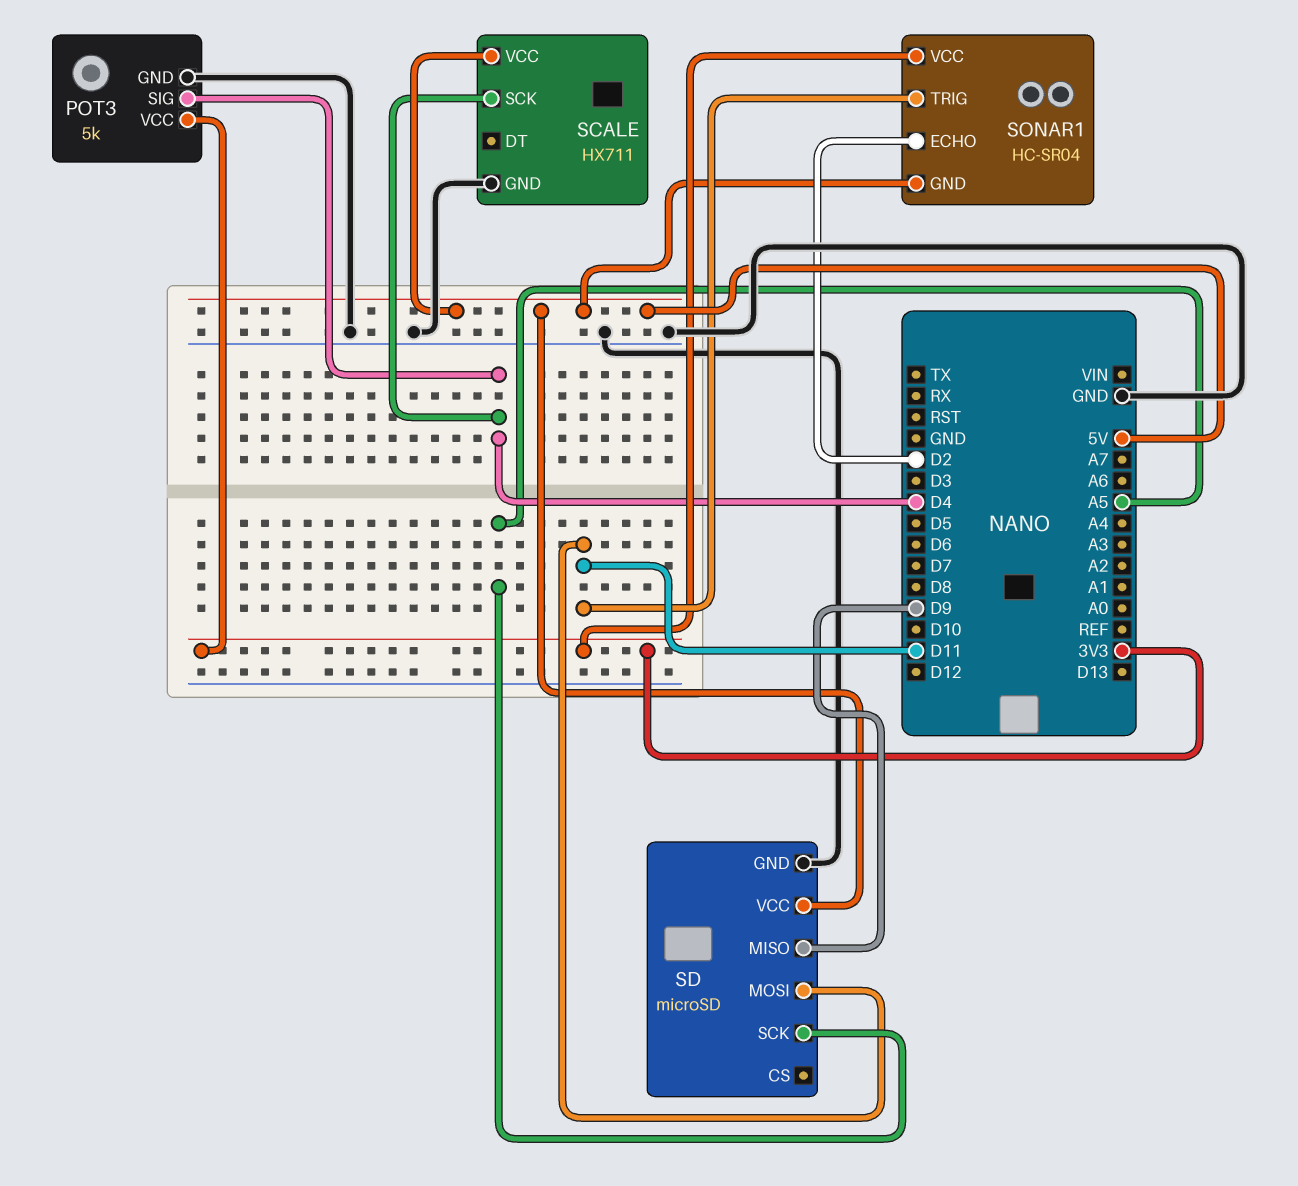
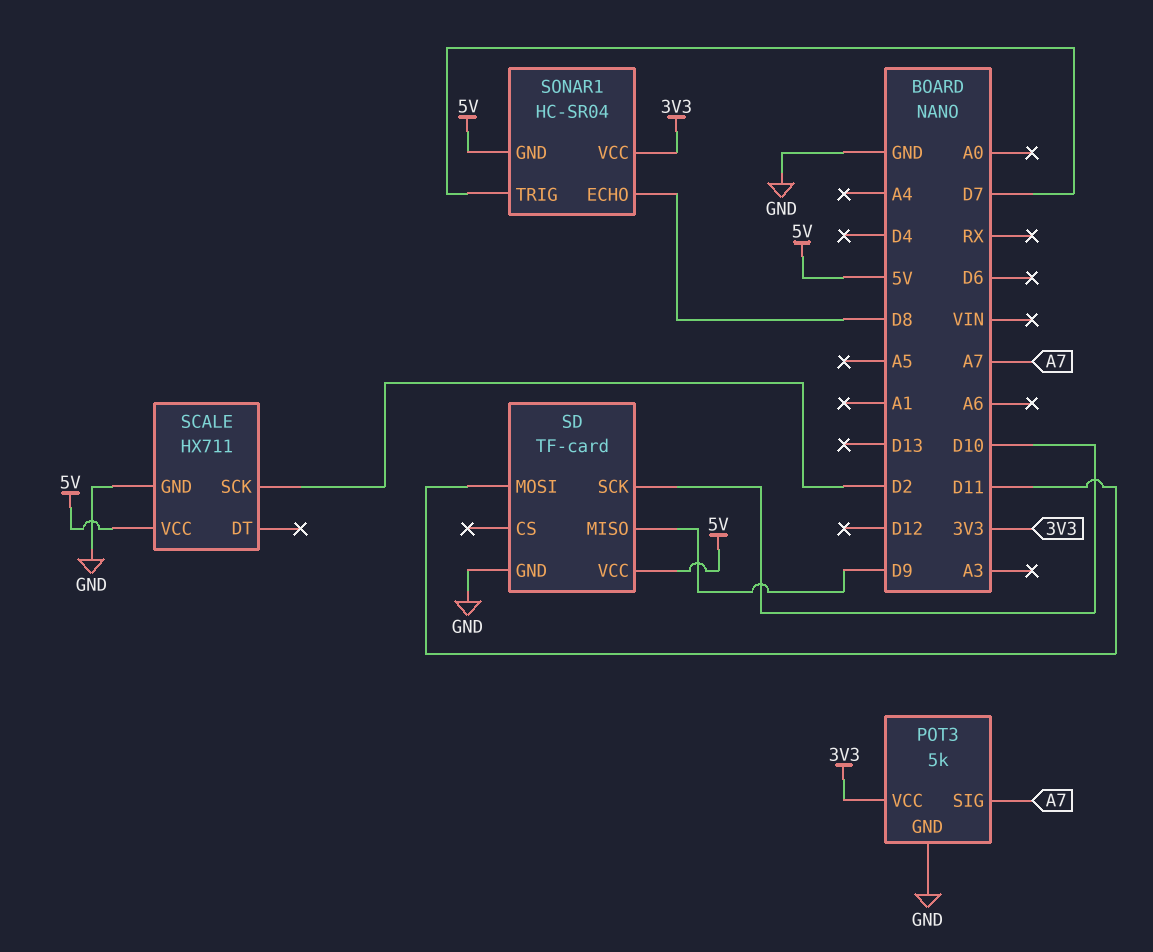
POT3 pin SIG: D4 -> A7
SCALE pin SCK: D4 -> D2
SD: microSD -> TF-card
SD pin SCK: A5 -> D10
SONAR1 pin ECHO: D2 -> D8
SONAR1 pin TRIG: D11 -> D7

